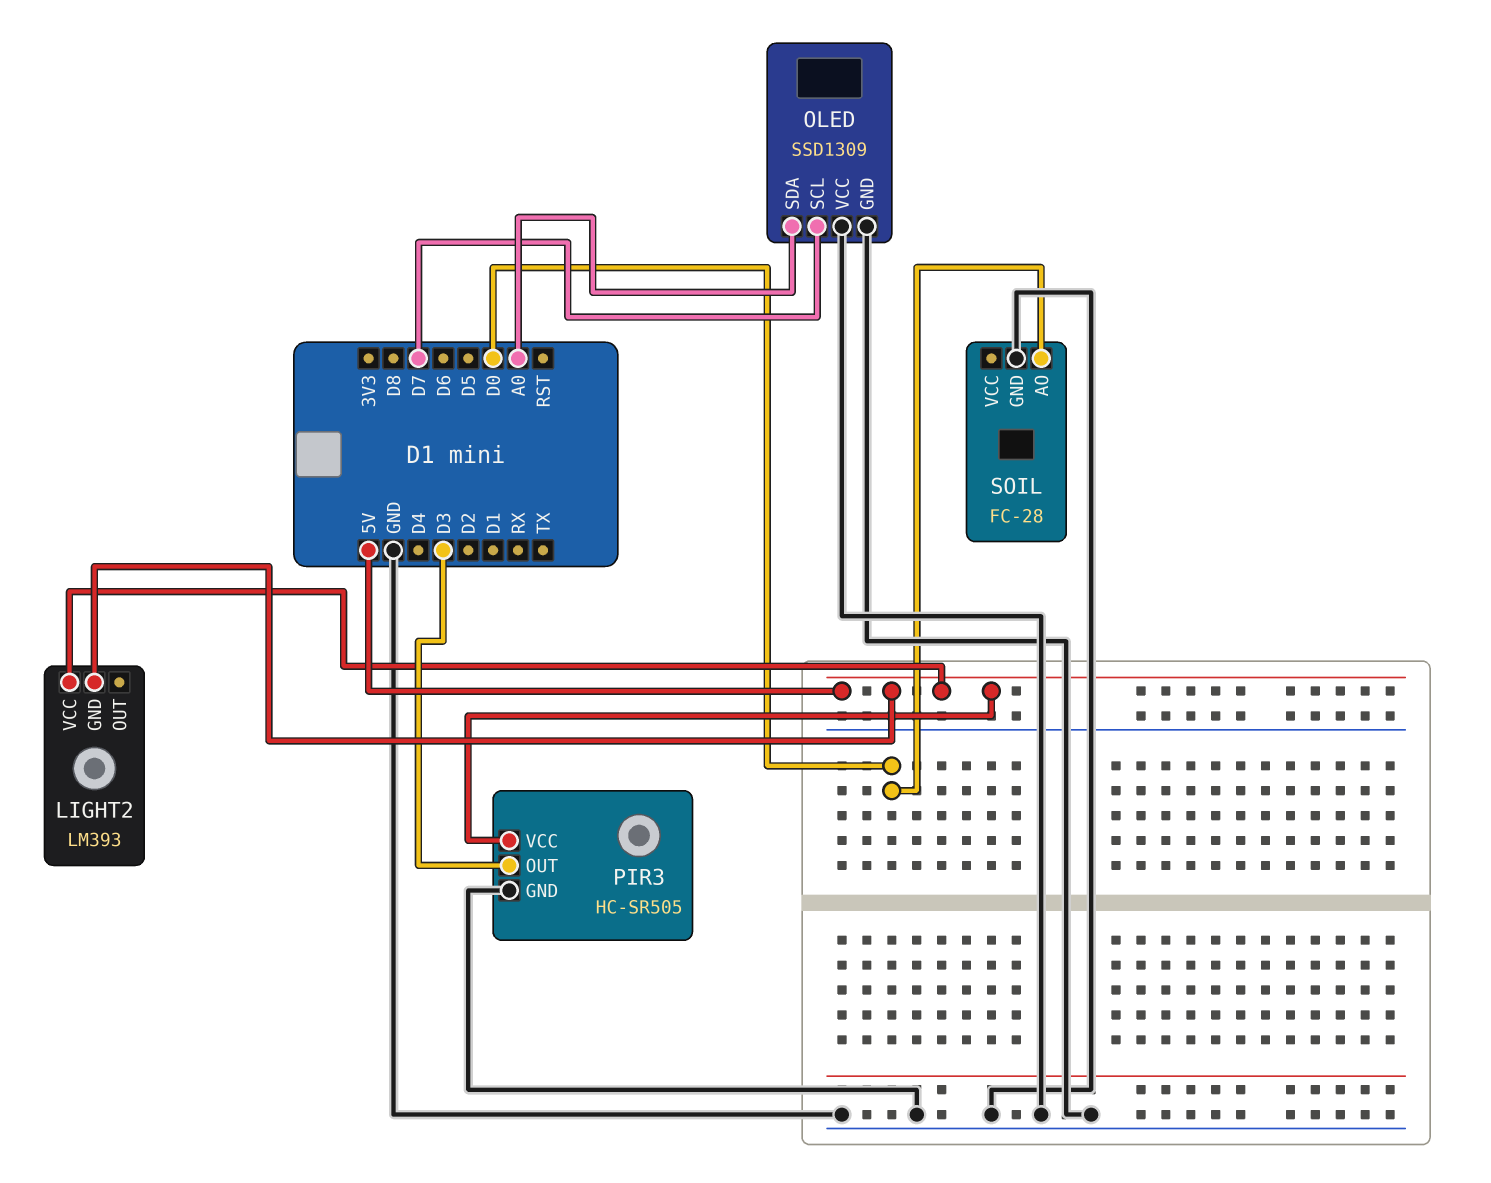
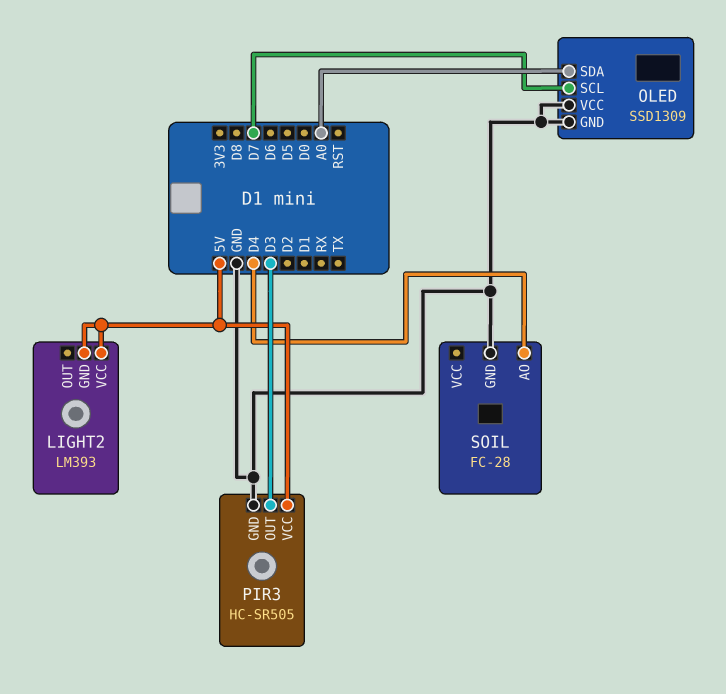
SOIL pin AO: D0 -> D4

